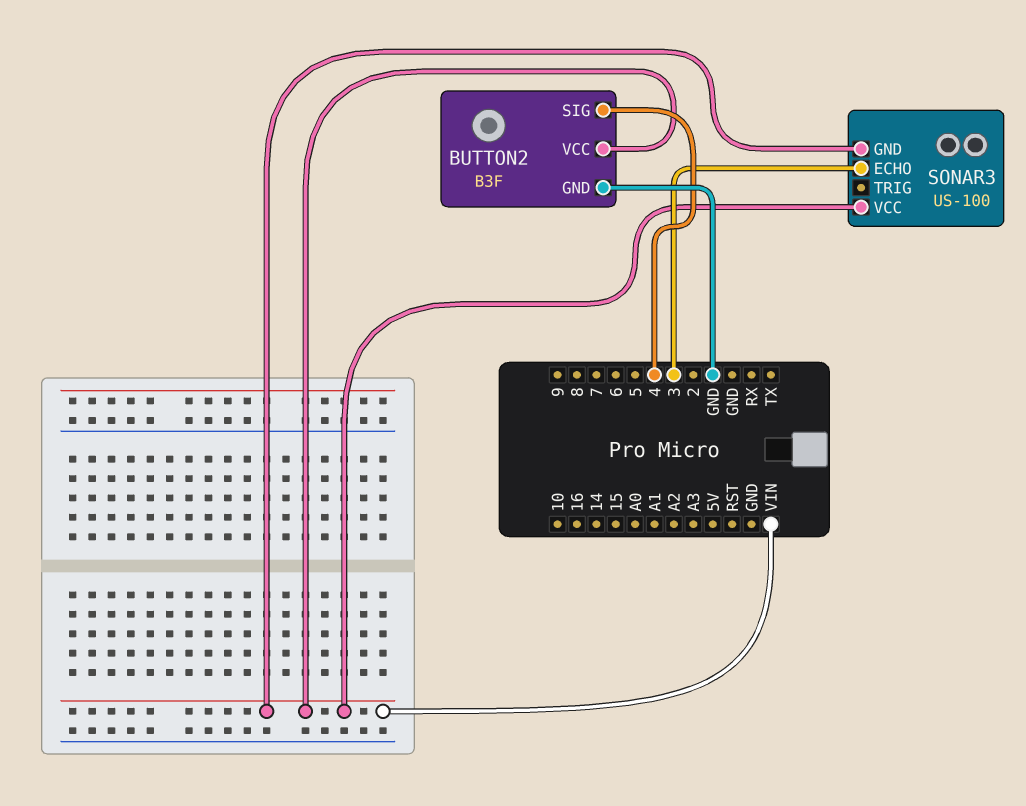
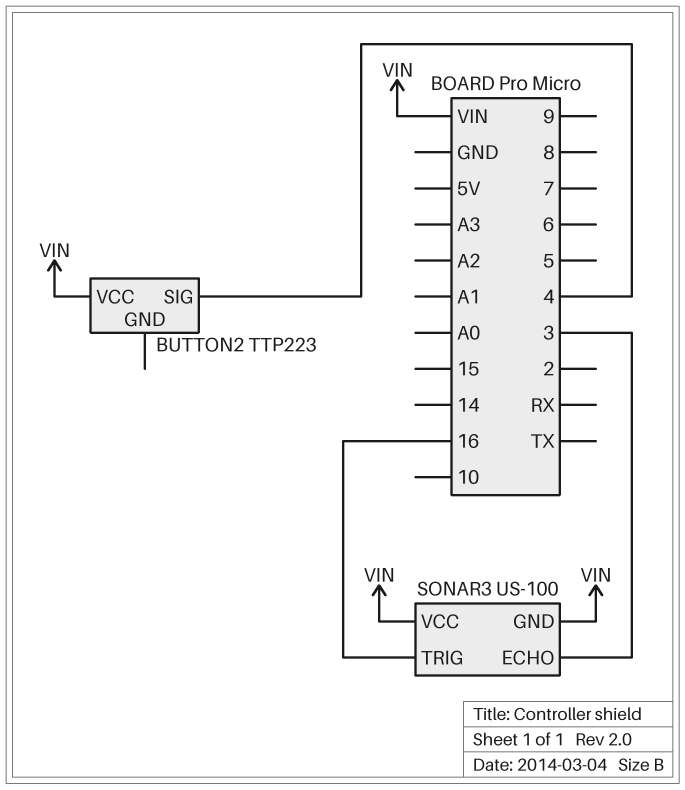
BUTTON2: B3F -> TTP223
BUTTON2 pin GND: GND -> none
SONAR3 pin TRIG: none -> 16

